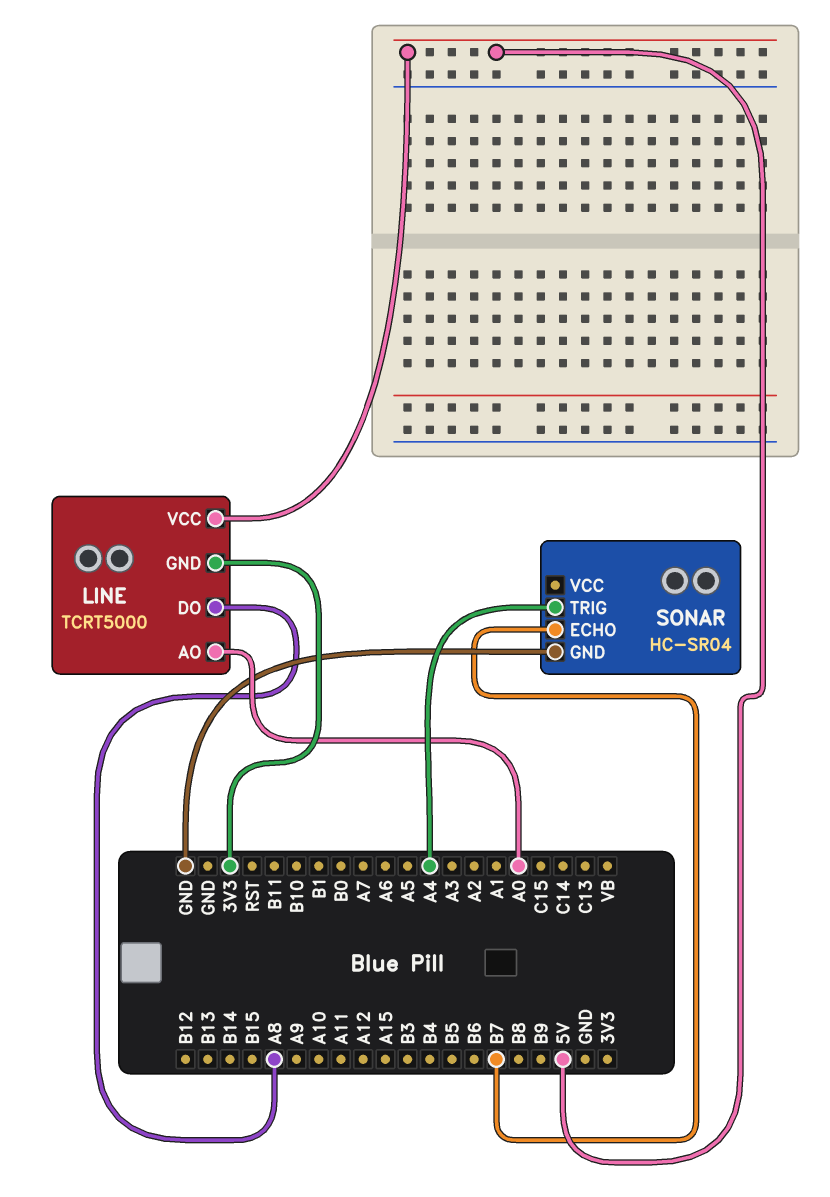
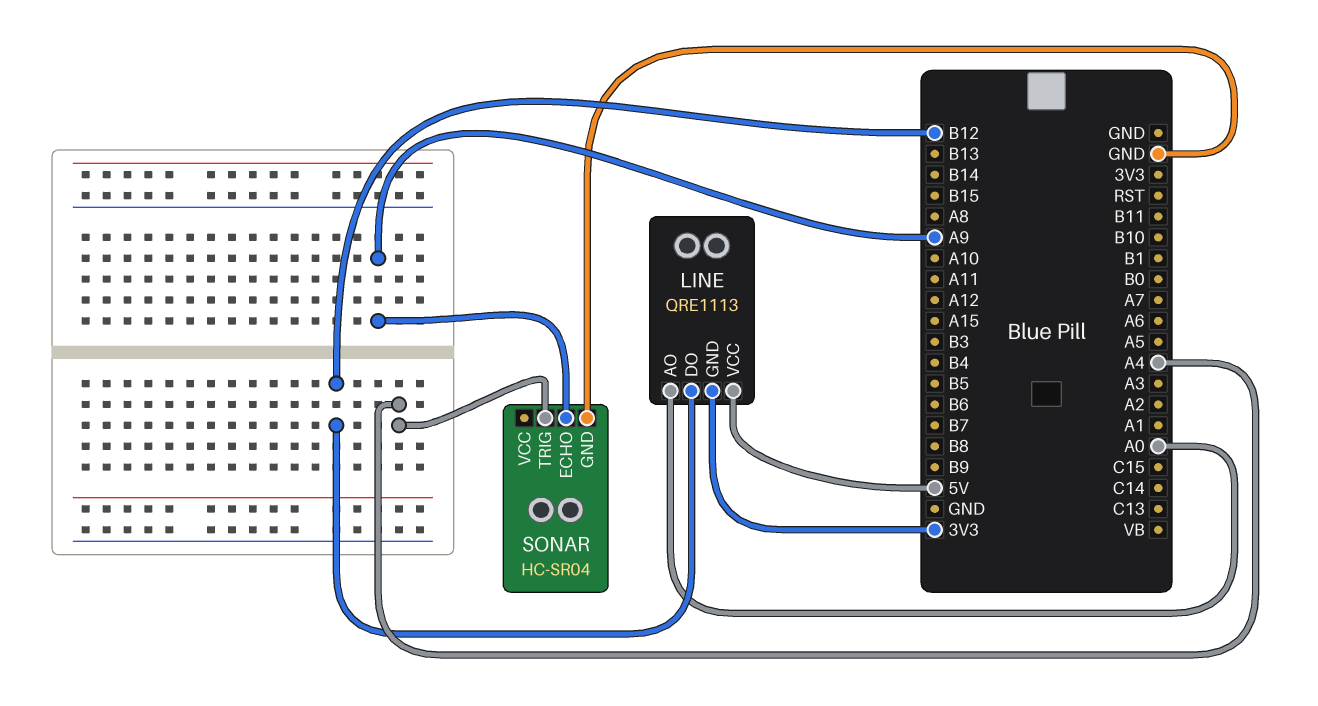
LINE: TCRT5000 -> QRE1113
LINE pin DO: A8 -> B12
SONAR pin ECHO: B7 -> A9

